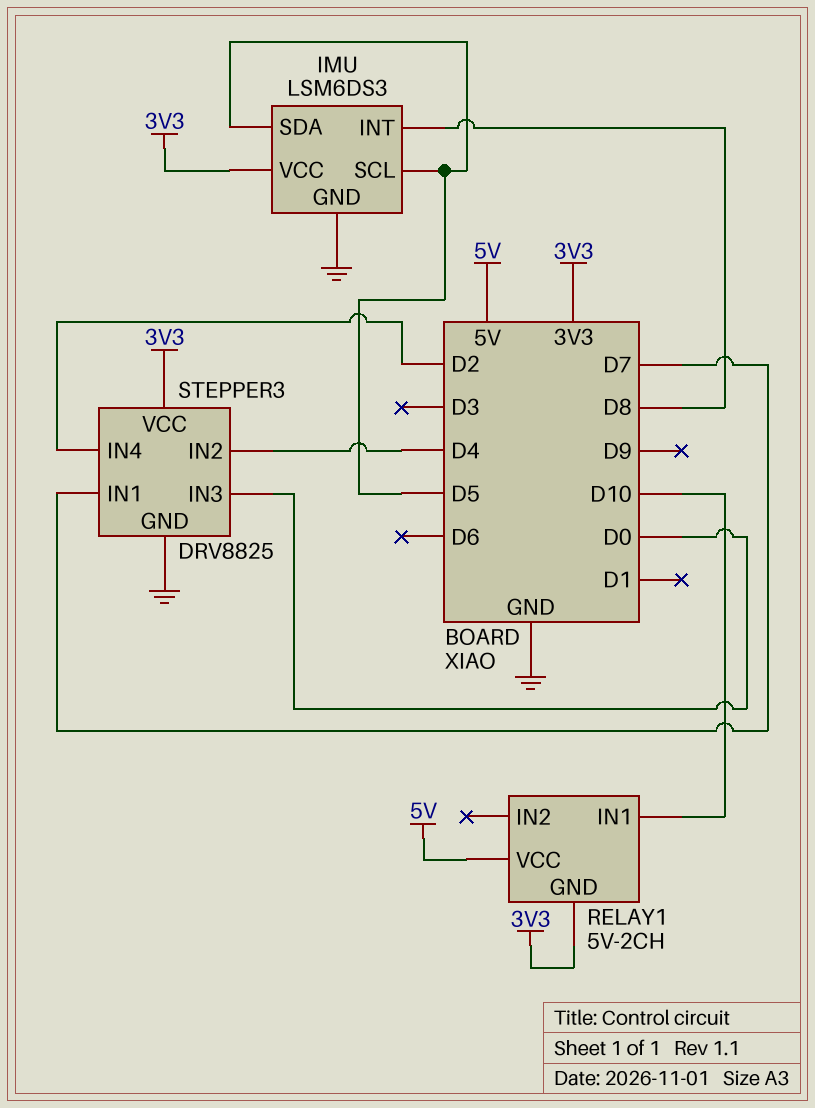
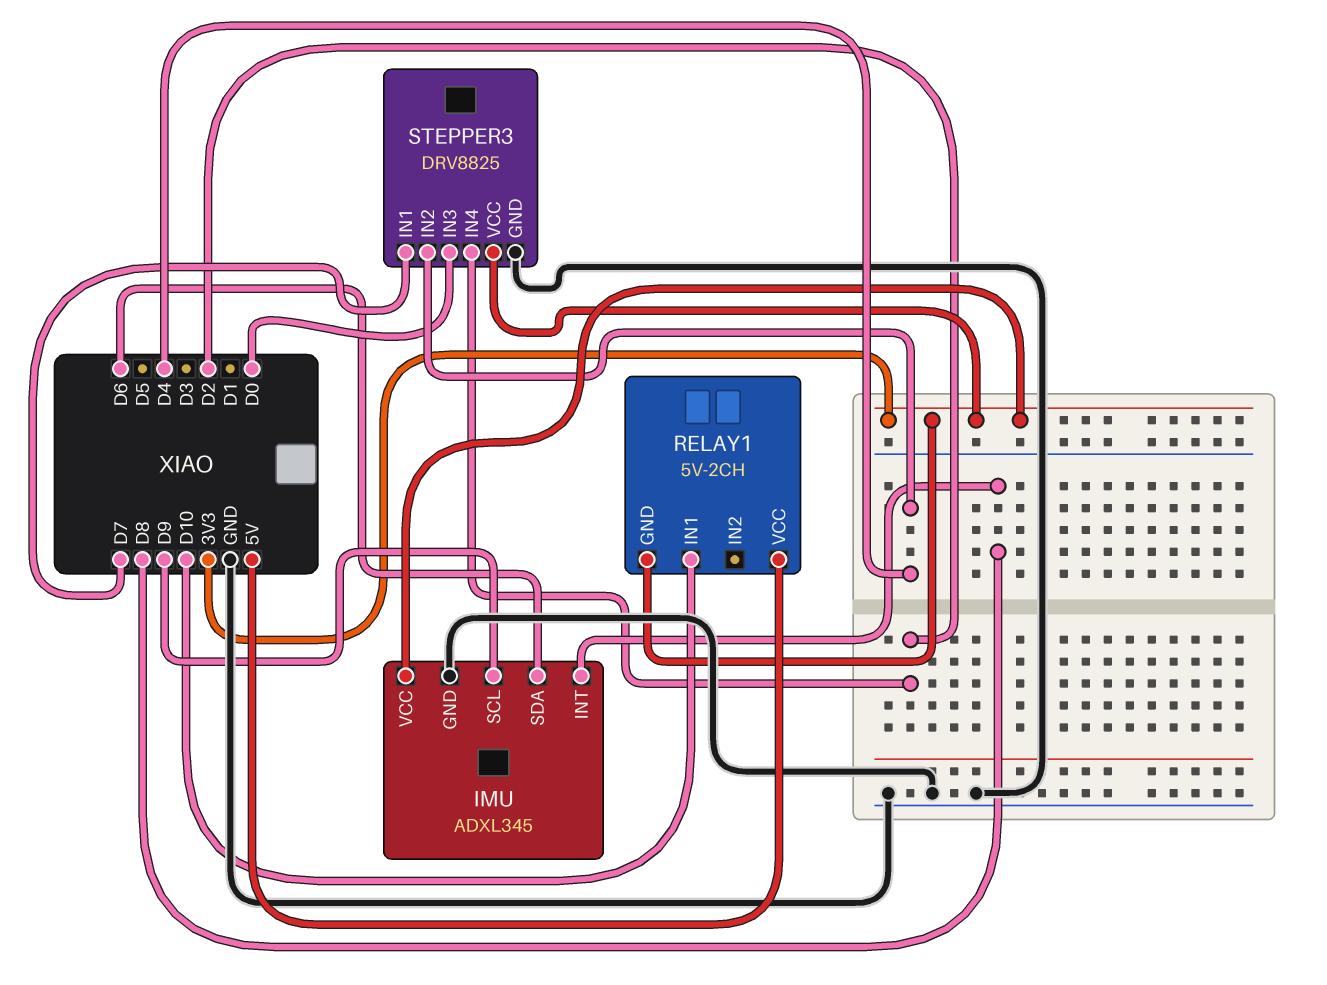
IMU: LSM6DS3 -> ADXL345
IMU pin SCL: D5 -> D9
IMU pin SDA: D5 -> D6

